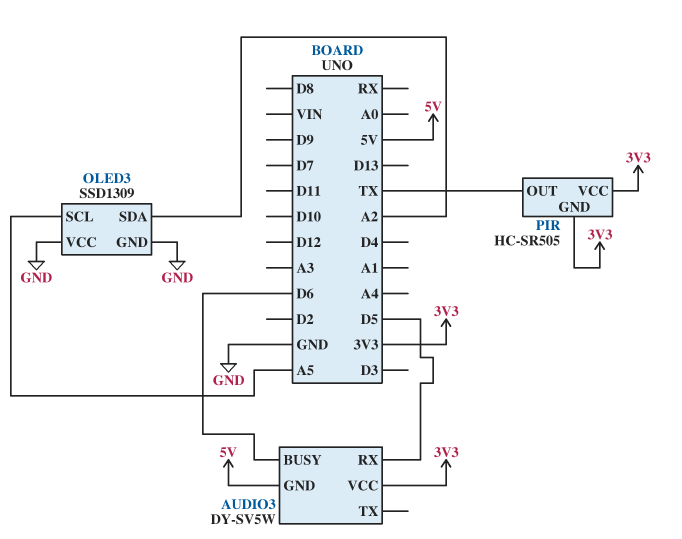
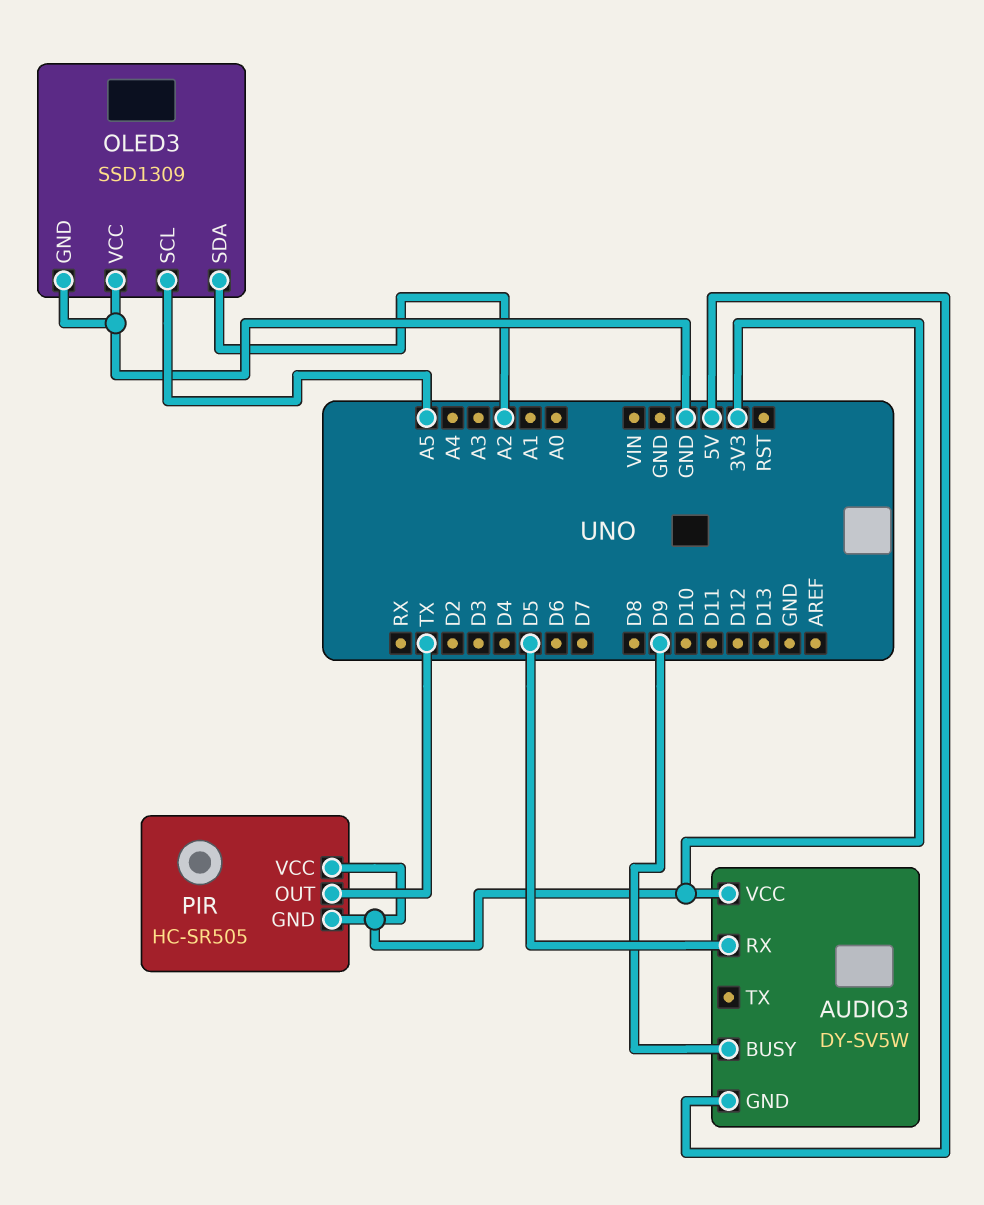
AUDIO3 pin BUSY: D6 -> D9

